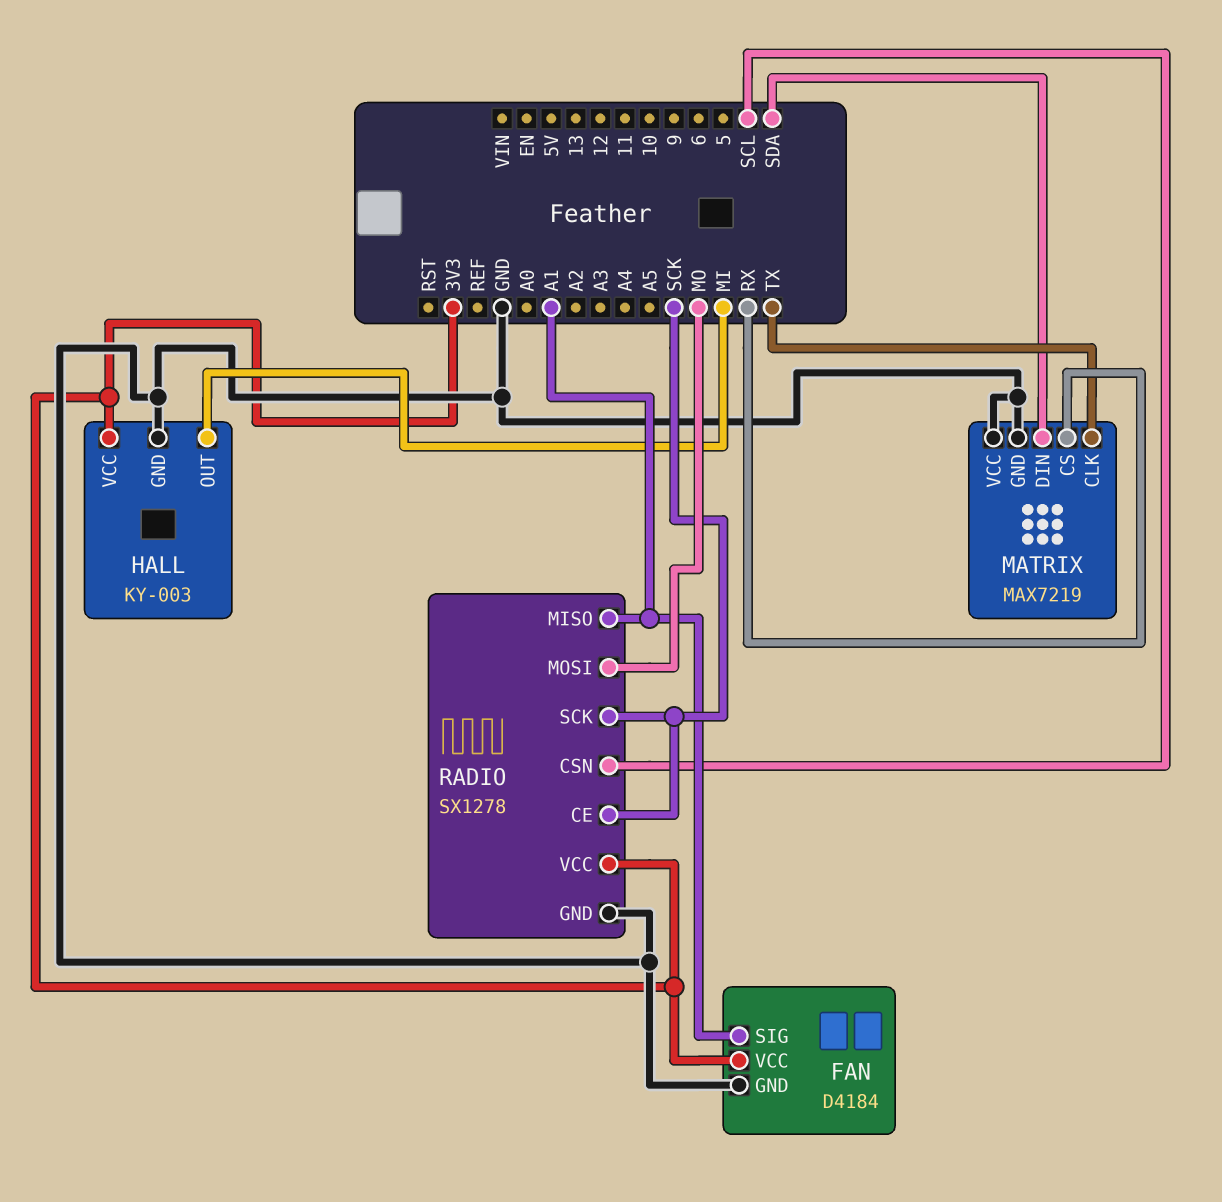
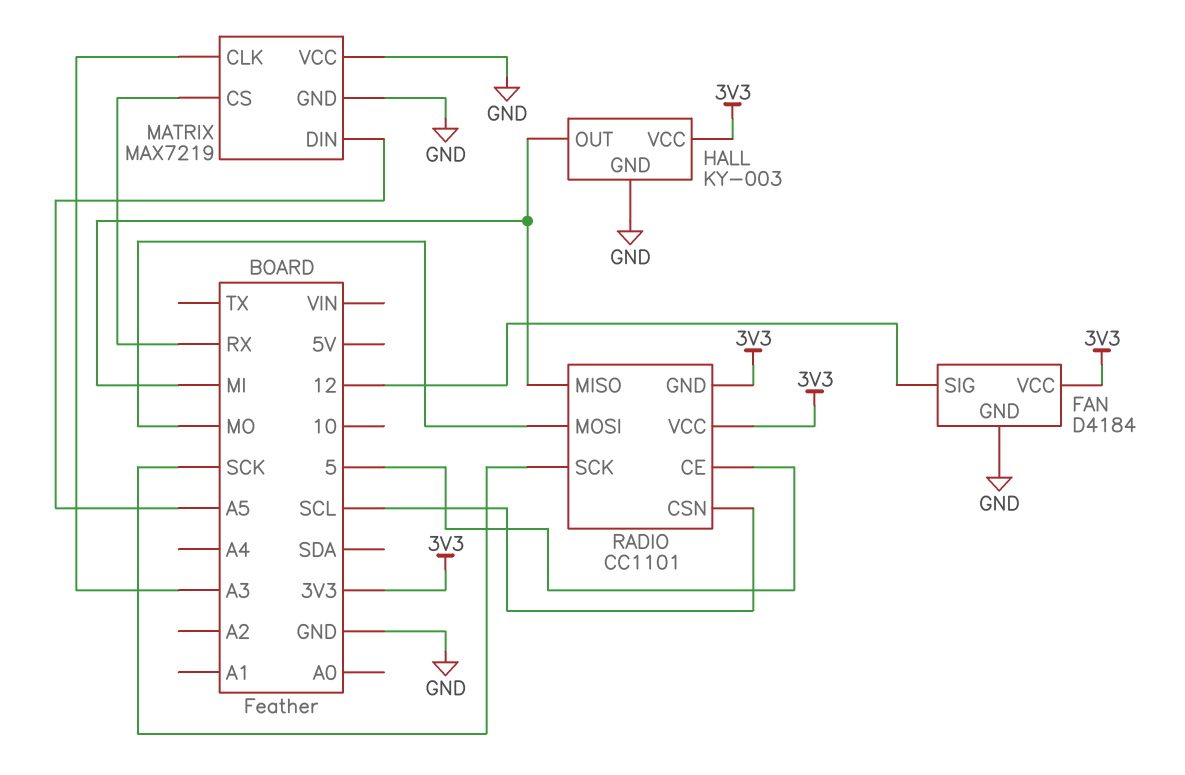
FAN pin SIG: A1 -> 12
MATRIX pin CLK: TX -> A3
MATRIX pin DIN: SDA -> A5
RADIO: SX1278 -> CC1101
RADIO pin CE: SCK -> 5
RADIO pin GND: GND -> 3V3
RADIO pin MISO: A1 -> MI

